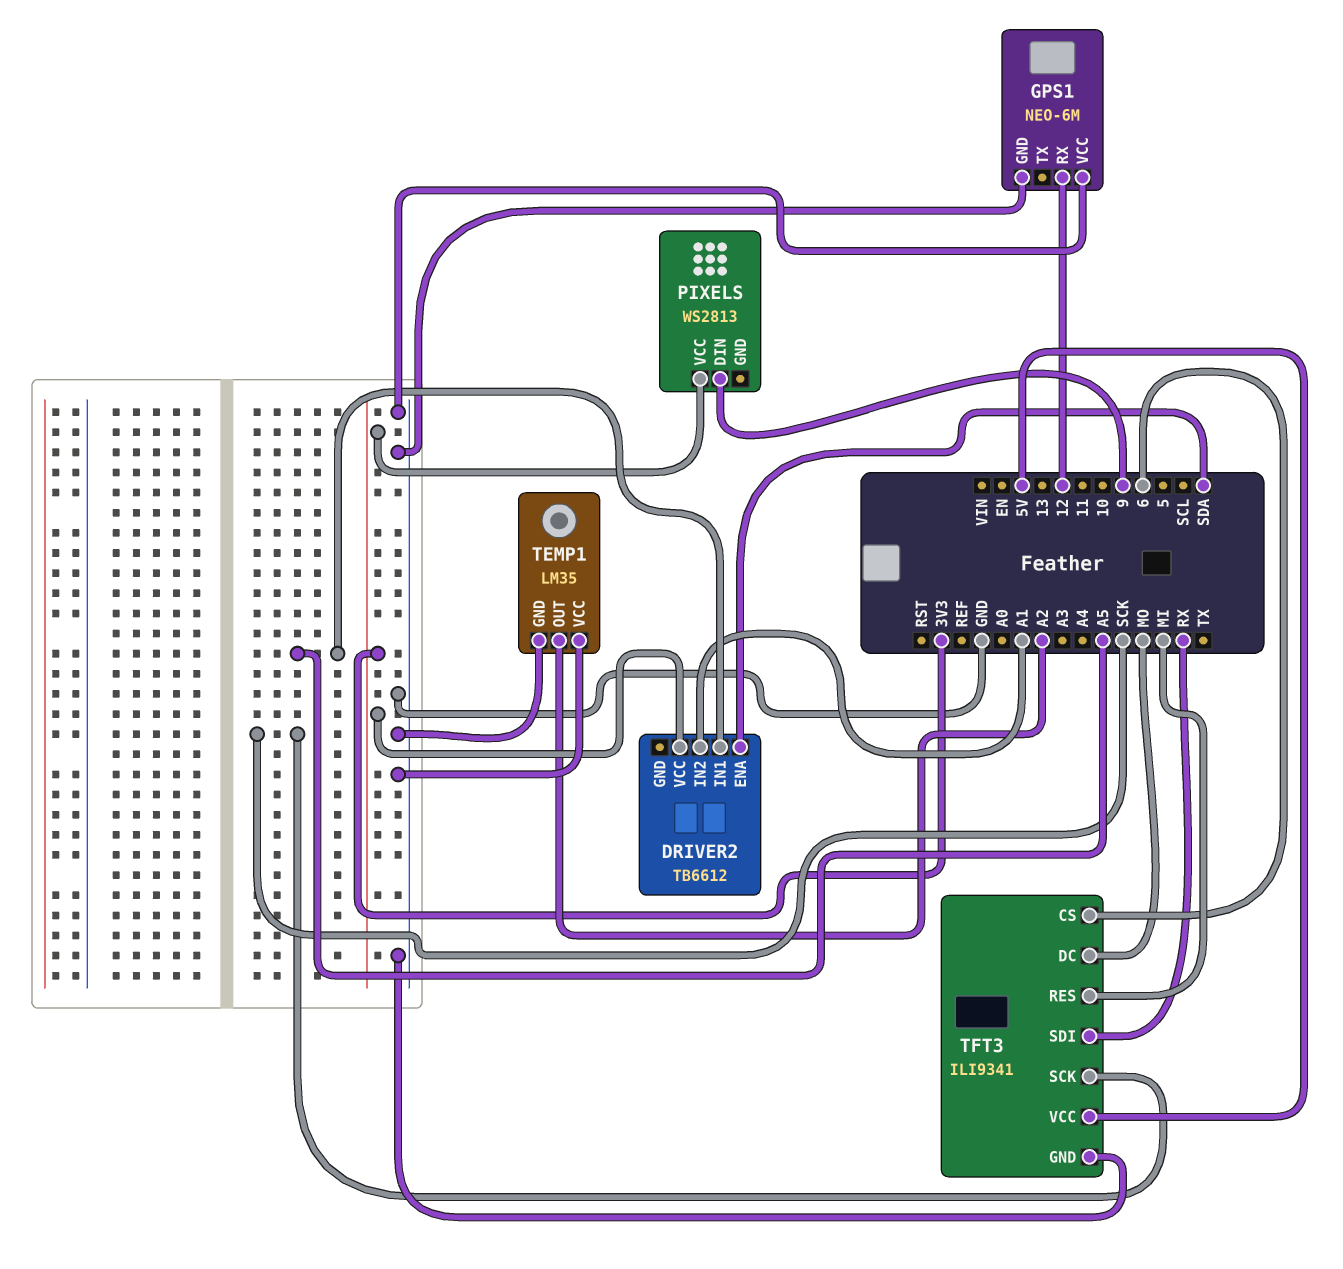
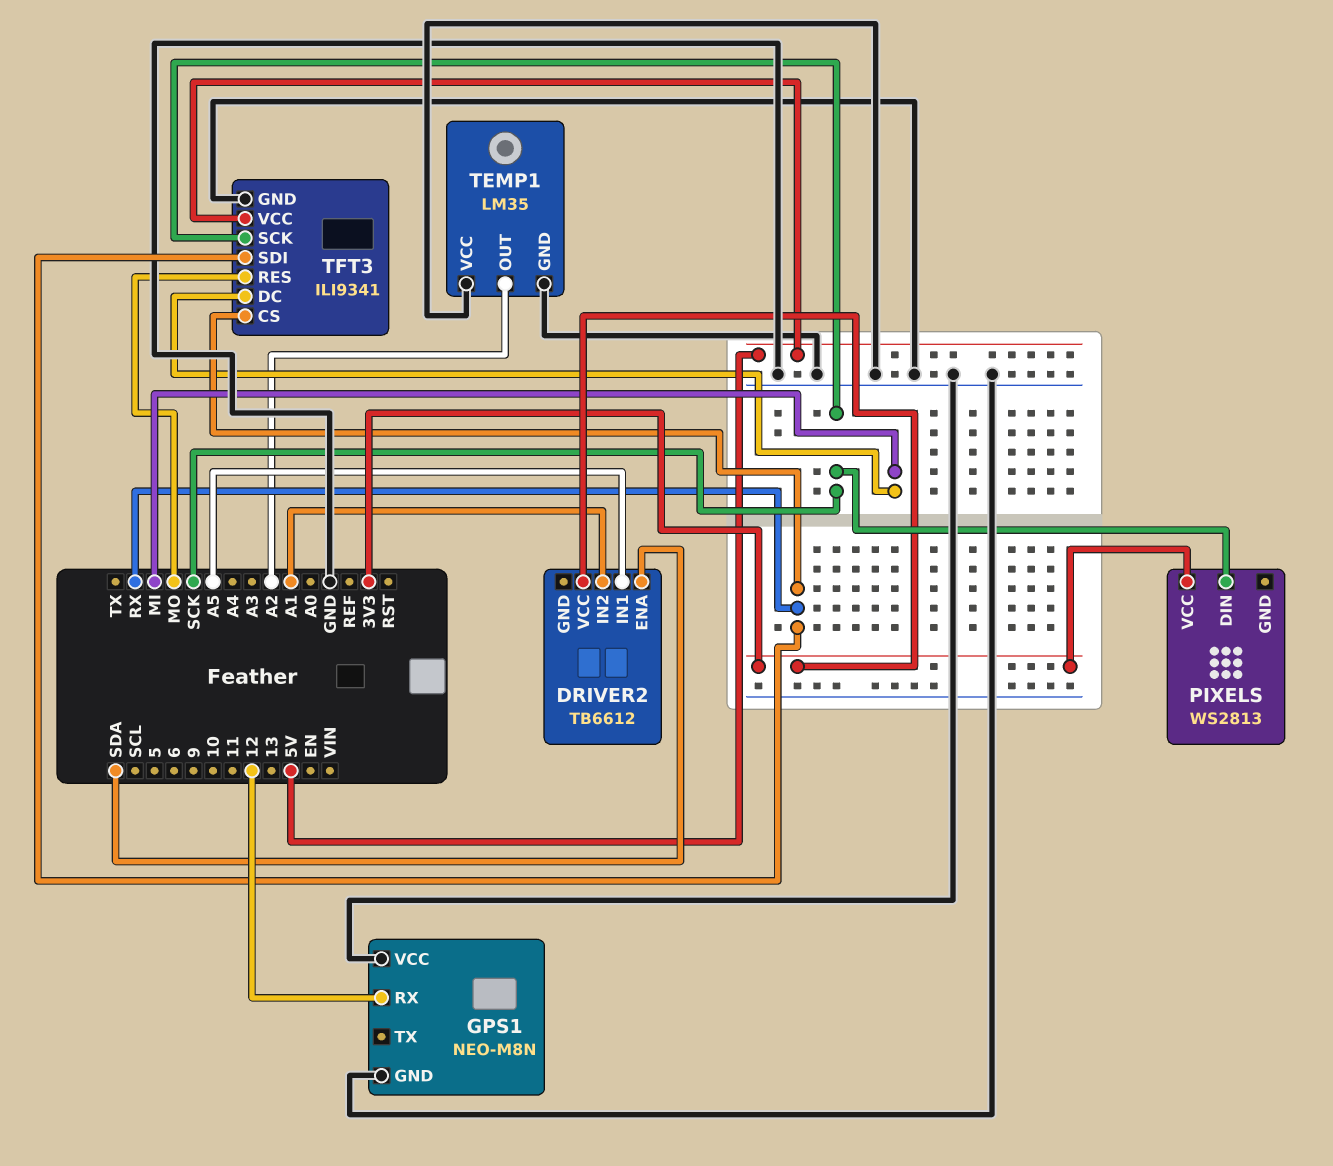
GPS1: NEO-6M -> NEO-M8N
PIXELS pin DIN: 9 -> SCK
TFT3 pin CS: 6 -> RX
TFT3 pin DC: MO -> MI
TFT3 pin RES: MI -> MO

